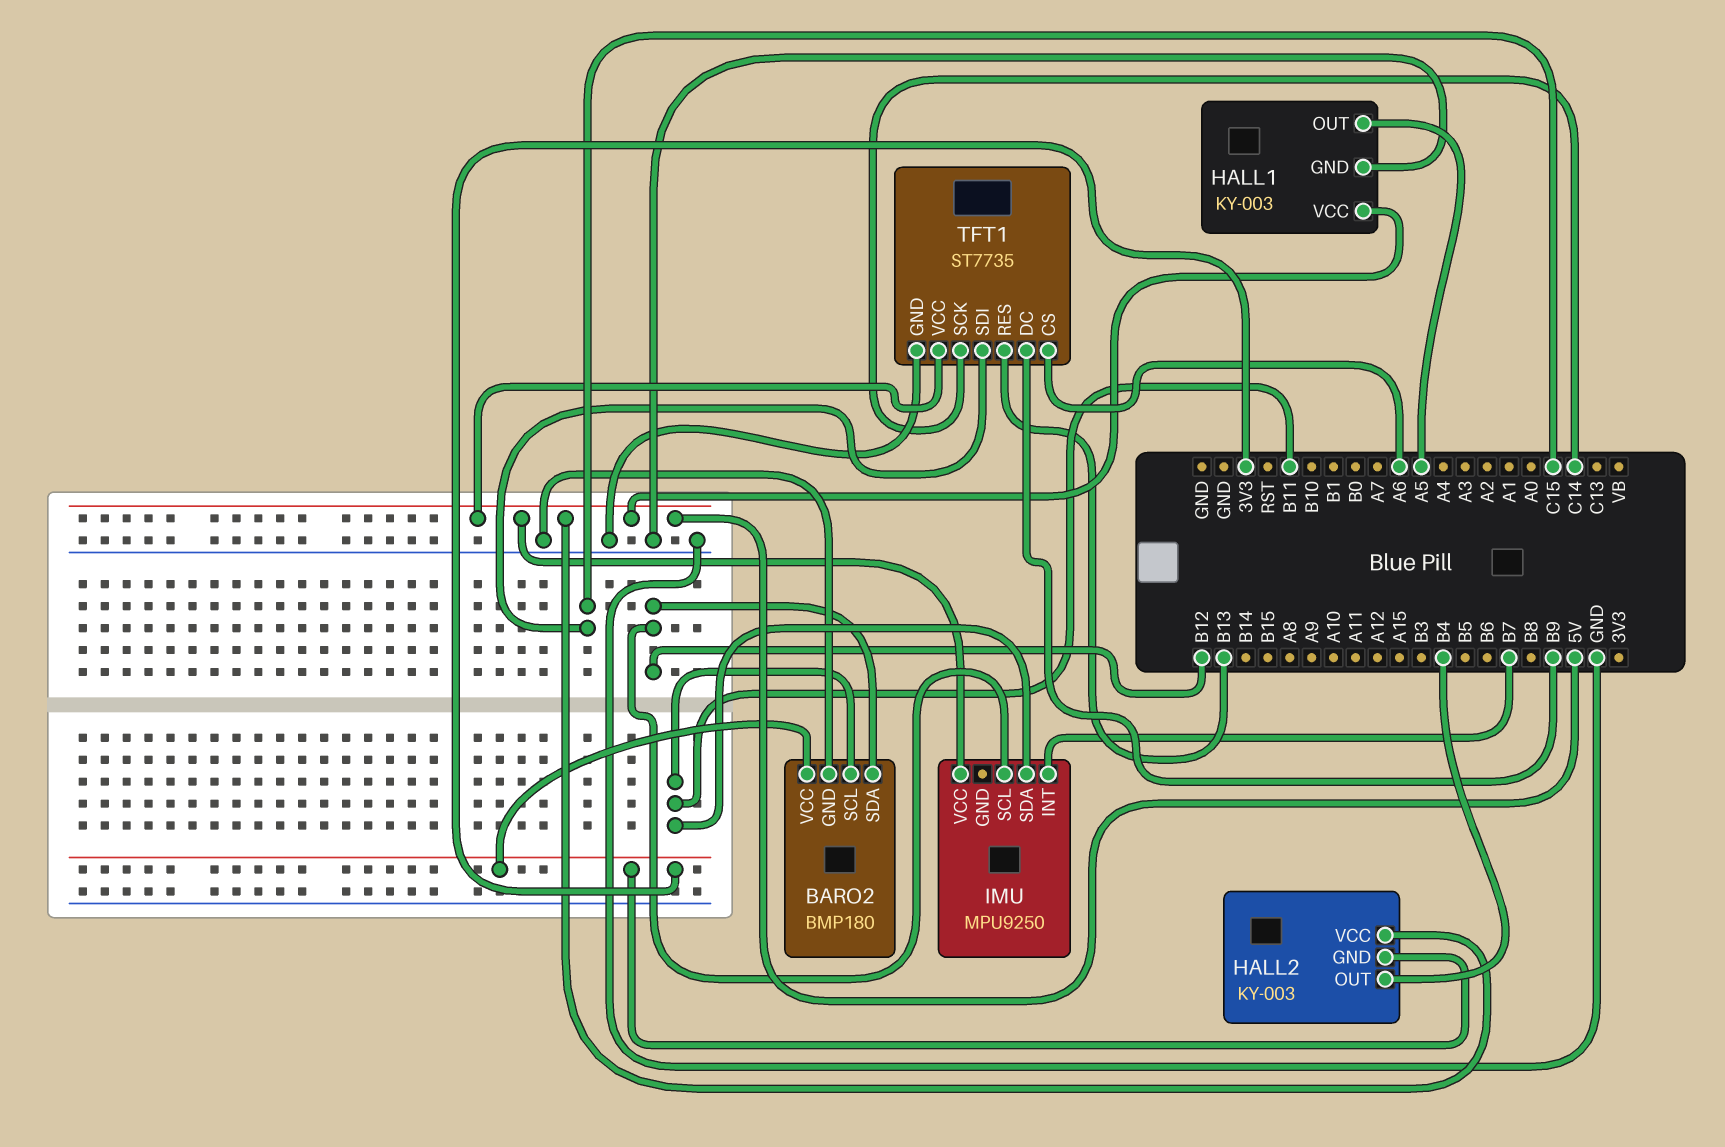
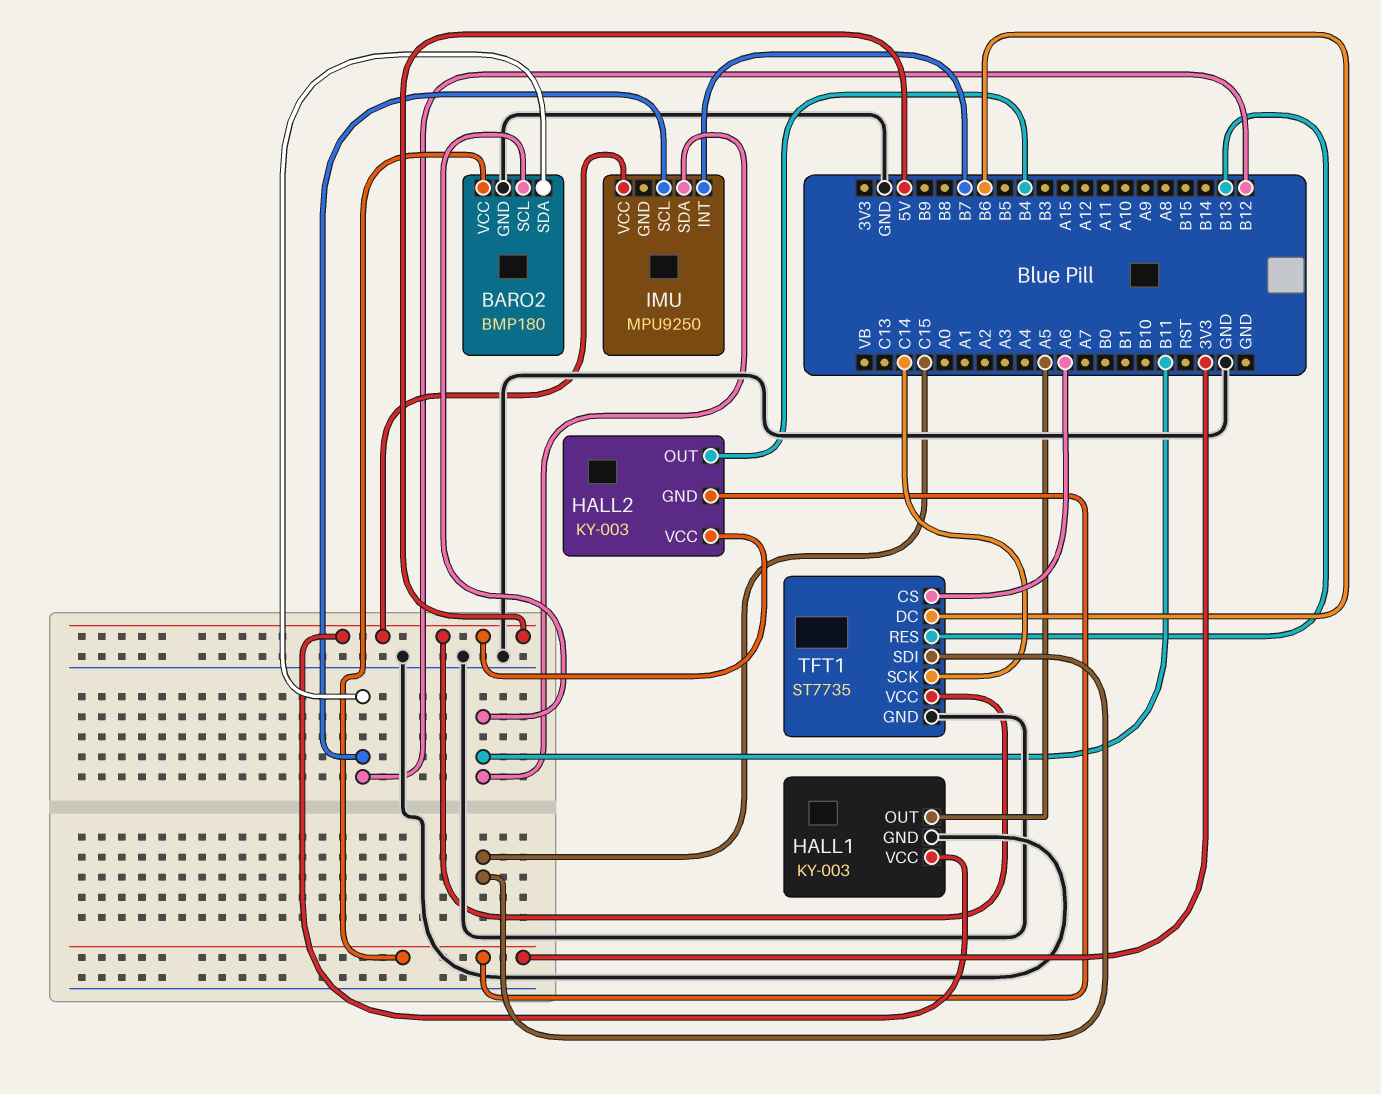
TFT1 pin DC: B9 -> B6

